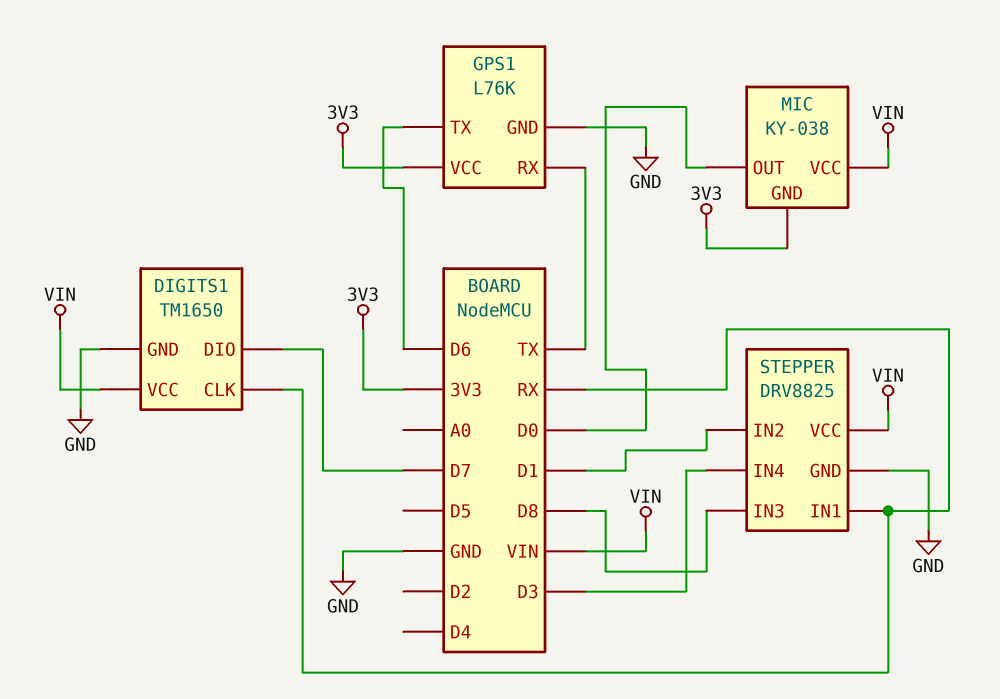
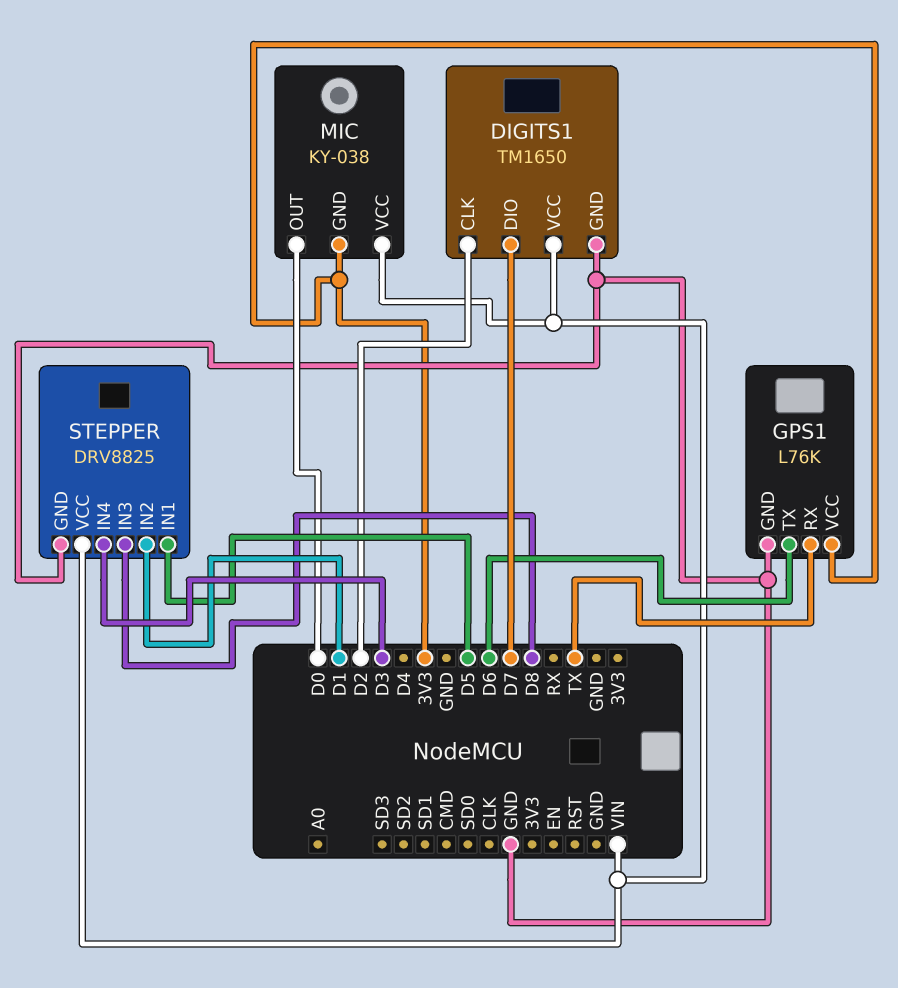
DIGITS1 pin CLK: RX -> D2
STEPPER pin IN1: RX -> D5

